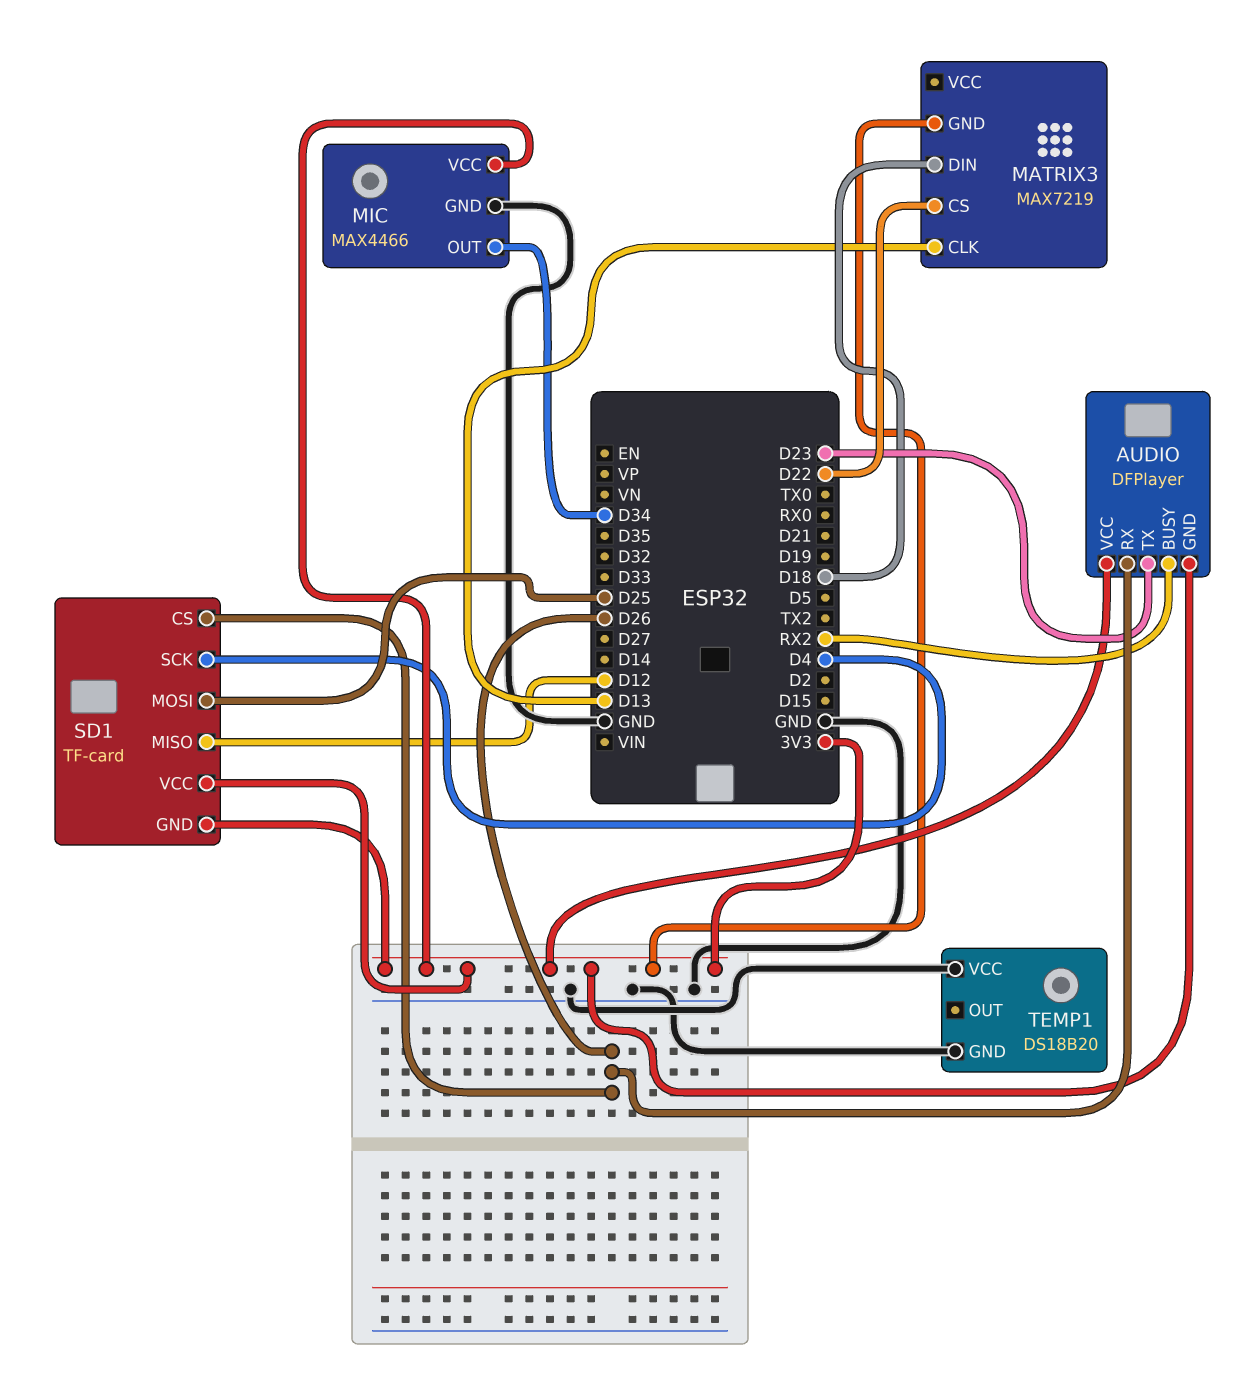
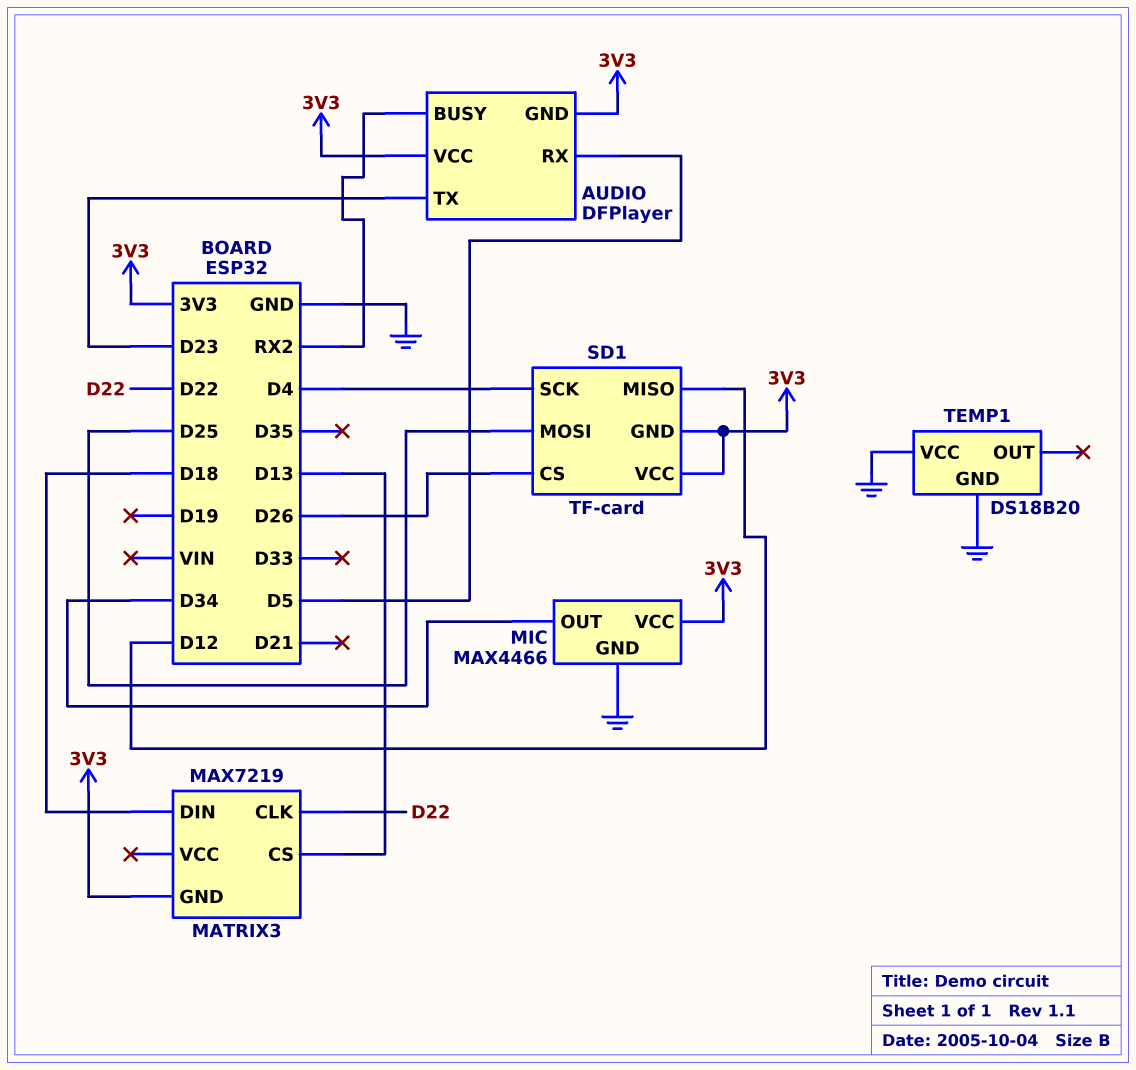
AUDIO pin RX: D26 -> D5
MATRIX3 pin CLK: D13 -> D22
MATRIX3 pin CS: D22 -> D13

